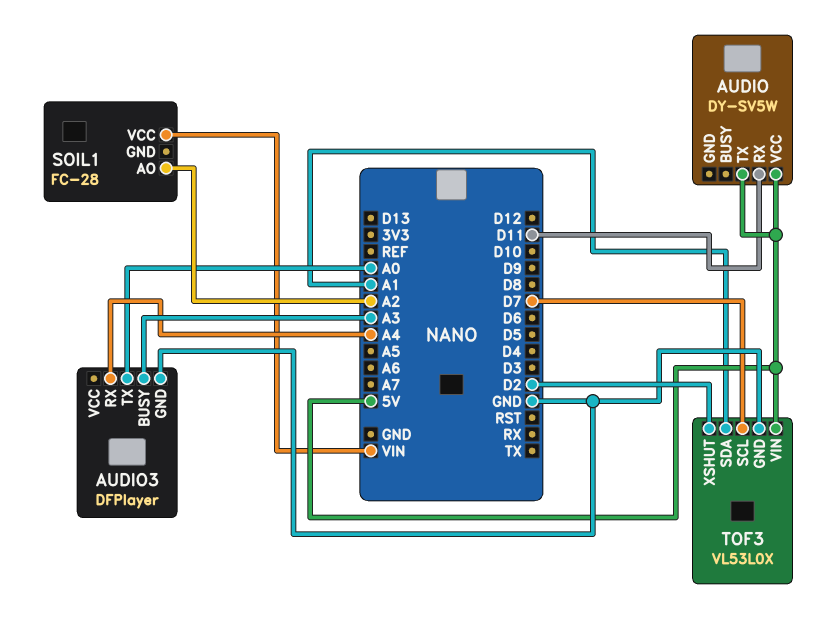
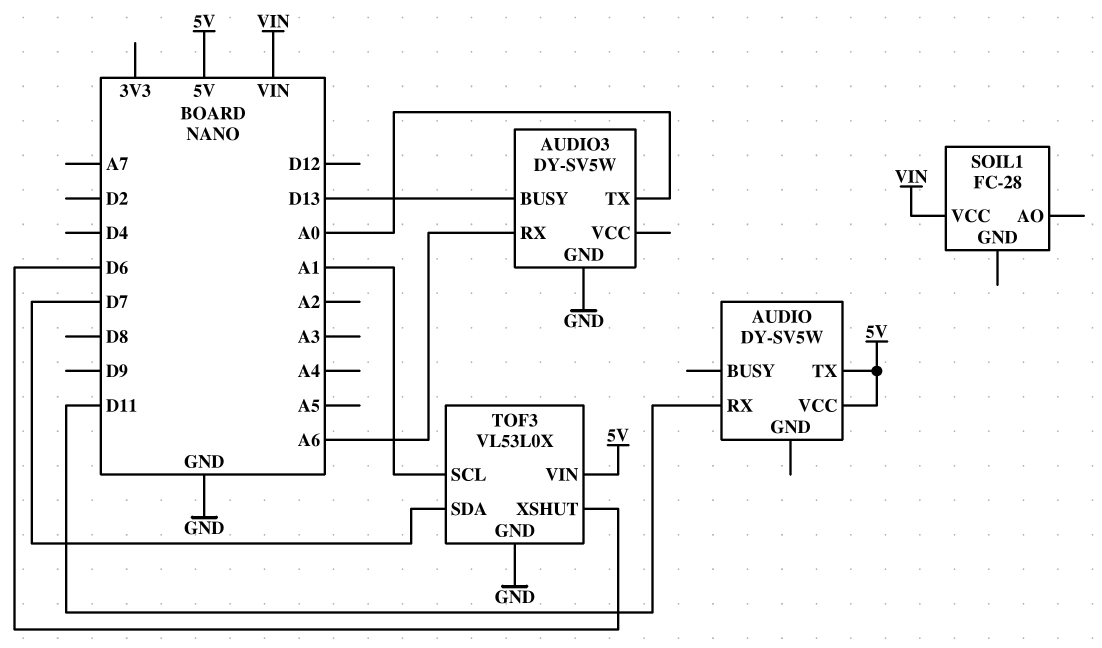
AUDIO3: DFPlayer -> DY-SV5W
AUDIO3 pin BUSY: A3 -> D13
AUDIO3 pin RX: A4 -> A6
SOIL1 pin AO: A2 -> none
TOF3 pin SCL: D7 -> A1
TOF3 pin SDA: A1 -> D7
TOF3 pin XSHUT: D2 -> D6

